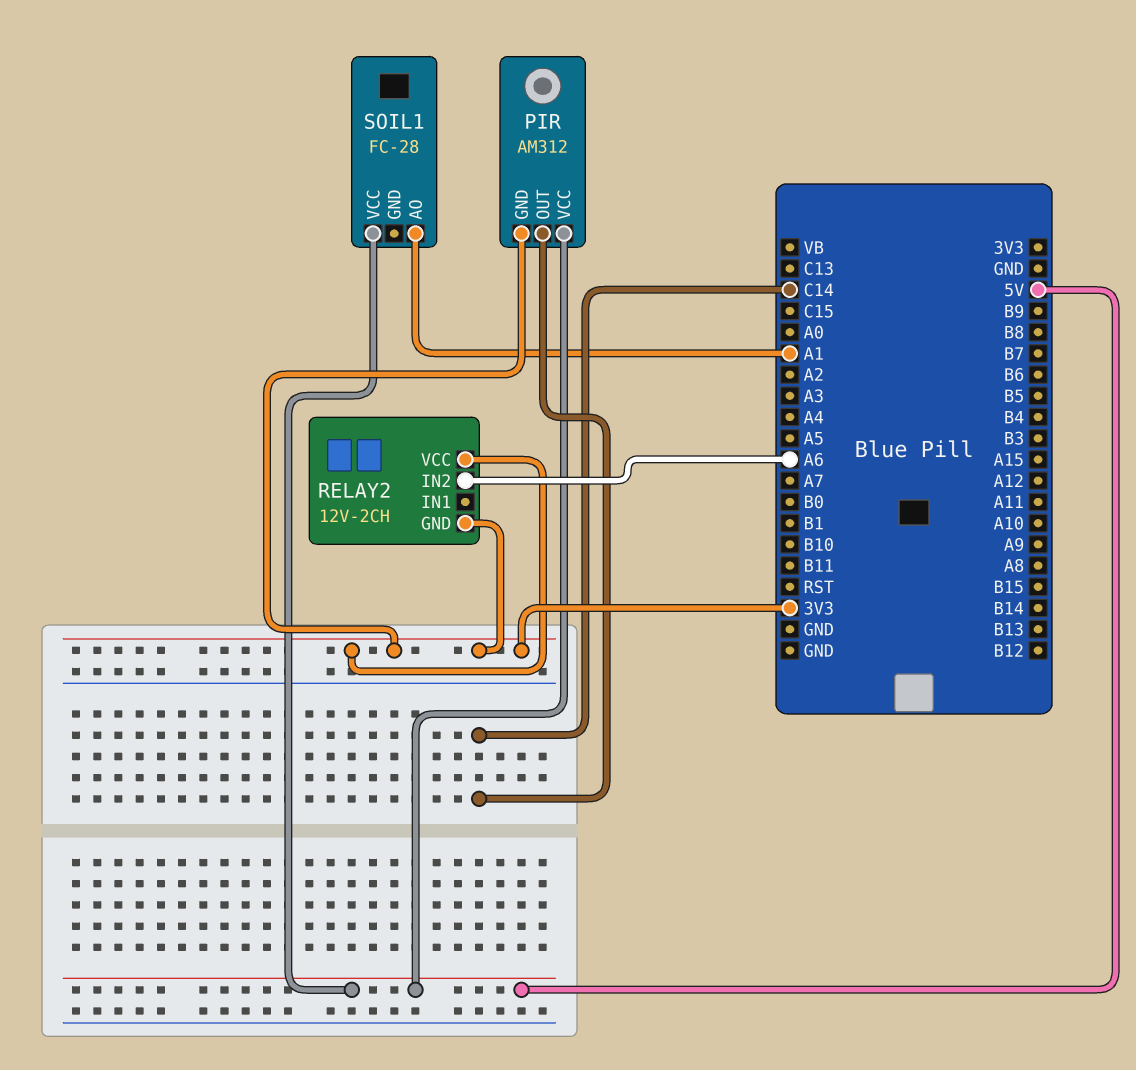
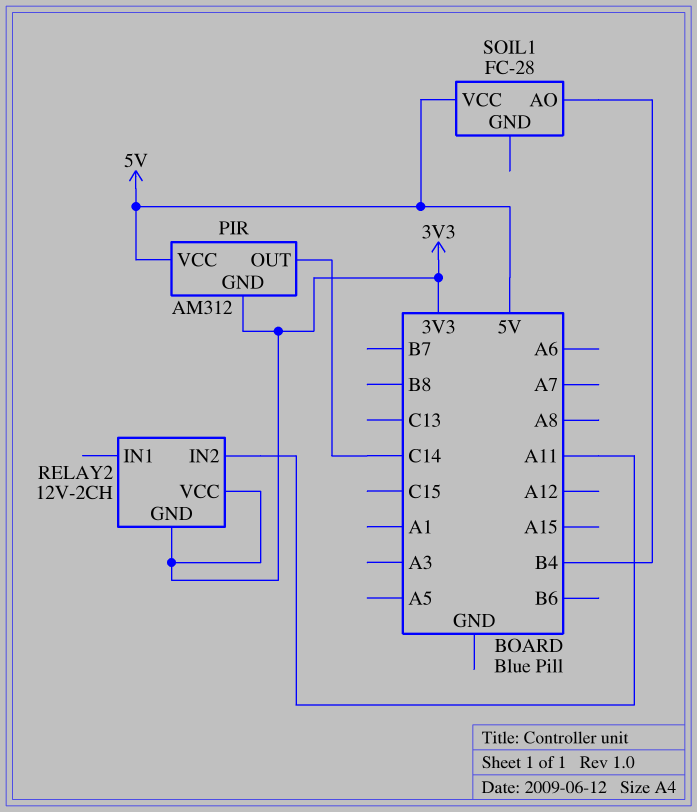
RELAY2 pin IN2: A6 -> A11
SOIL1 pin AO: A1 -> B4

